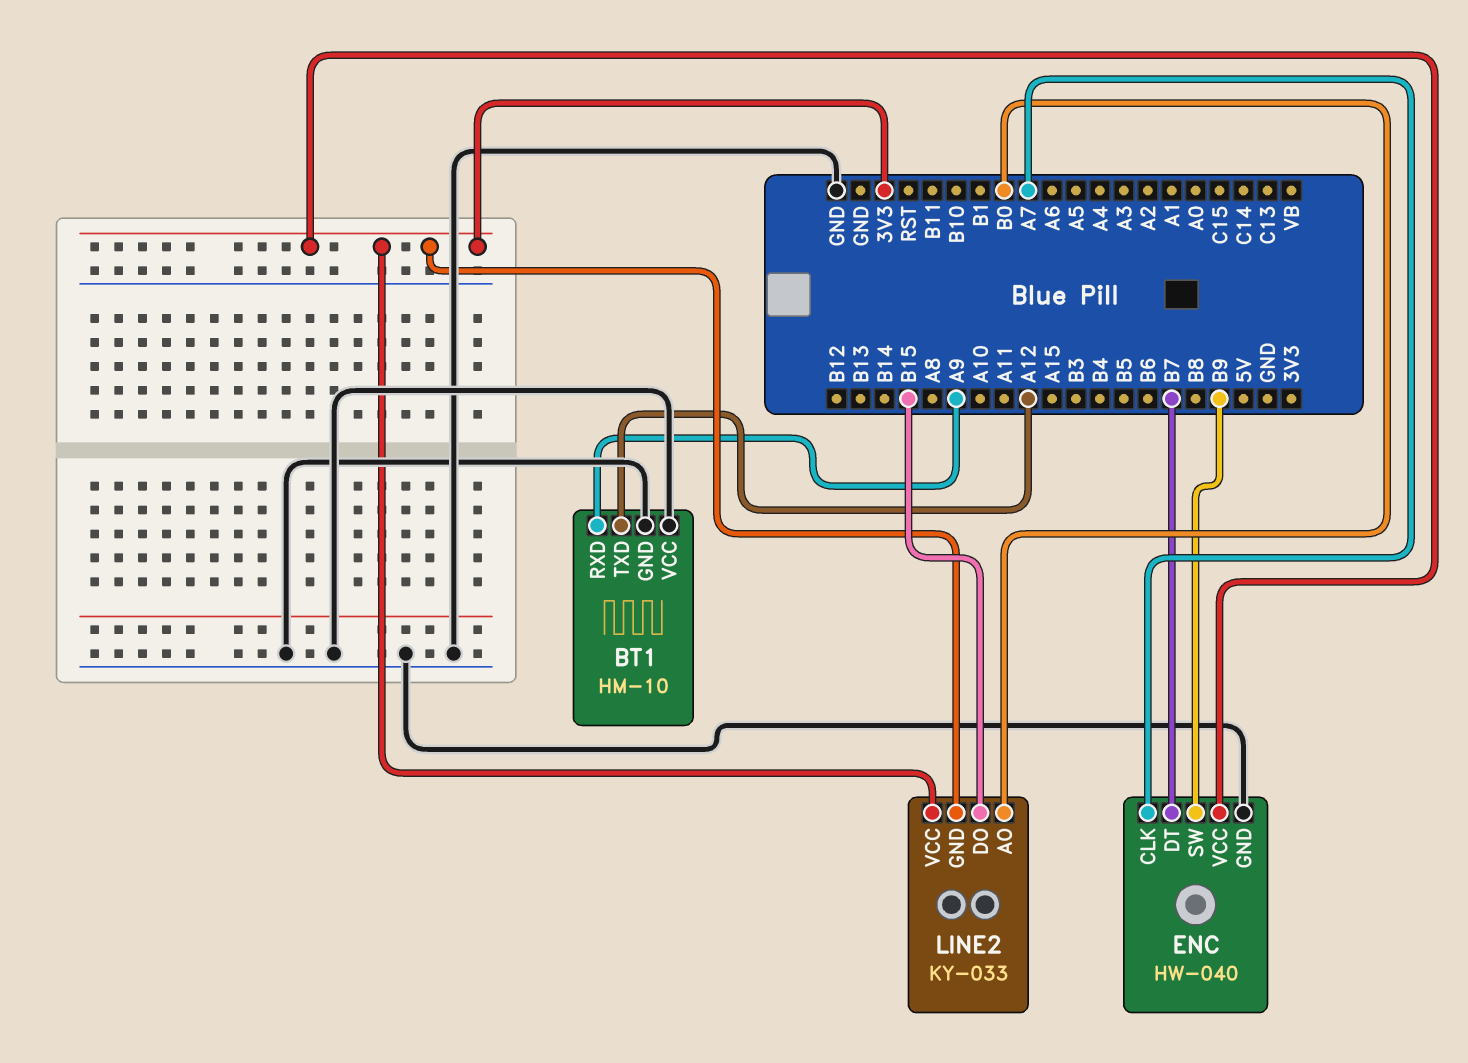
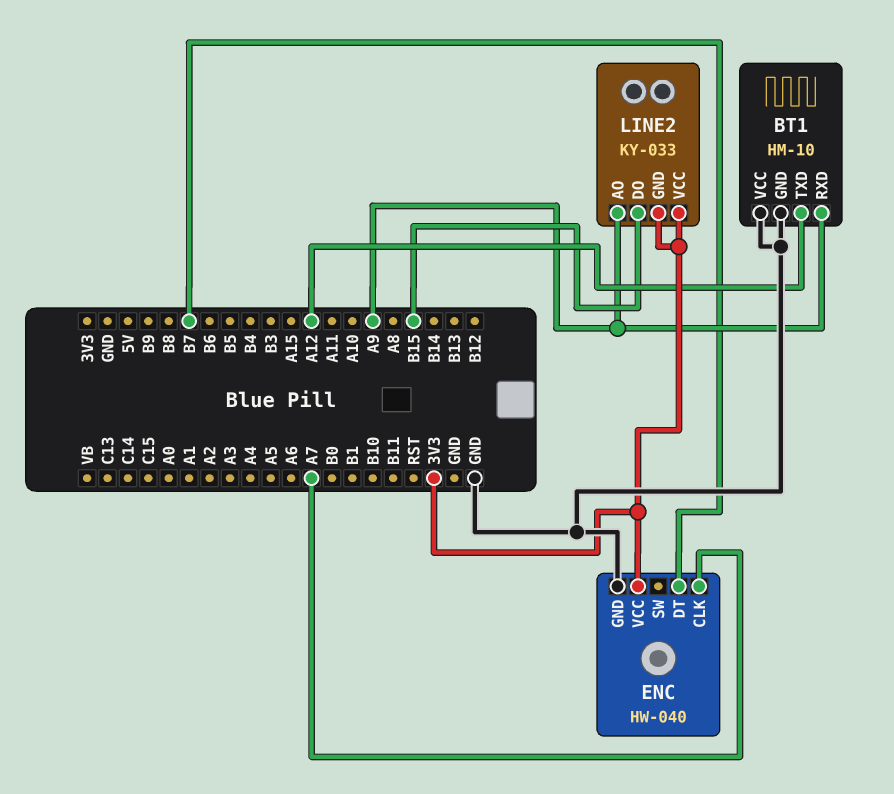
ENC pin SW: B9 -> none
LINE2 pin AO: B0 -> A9

